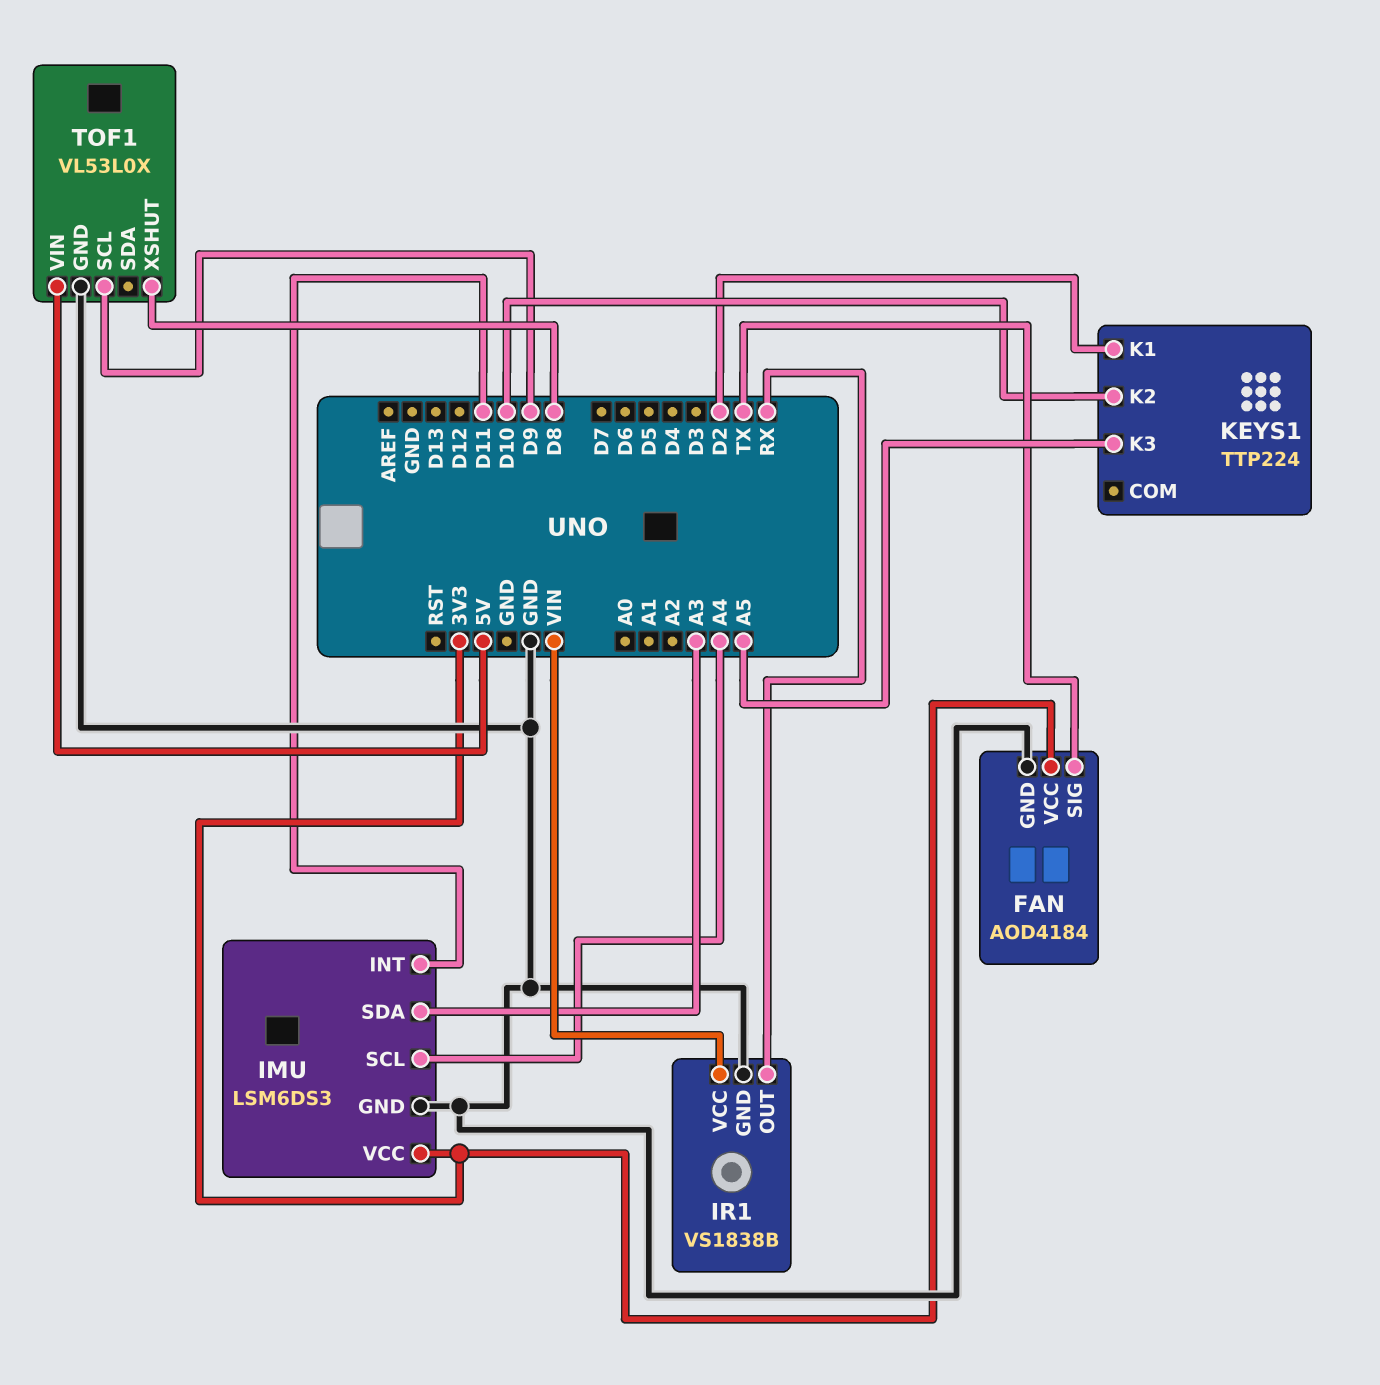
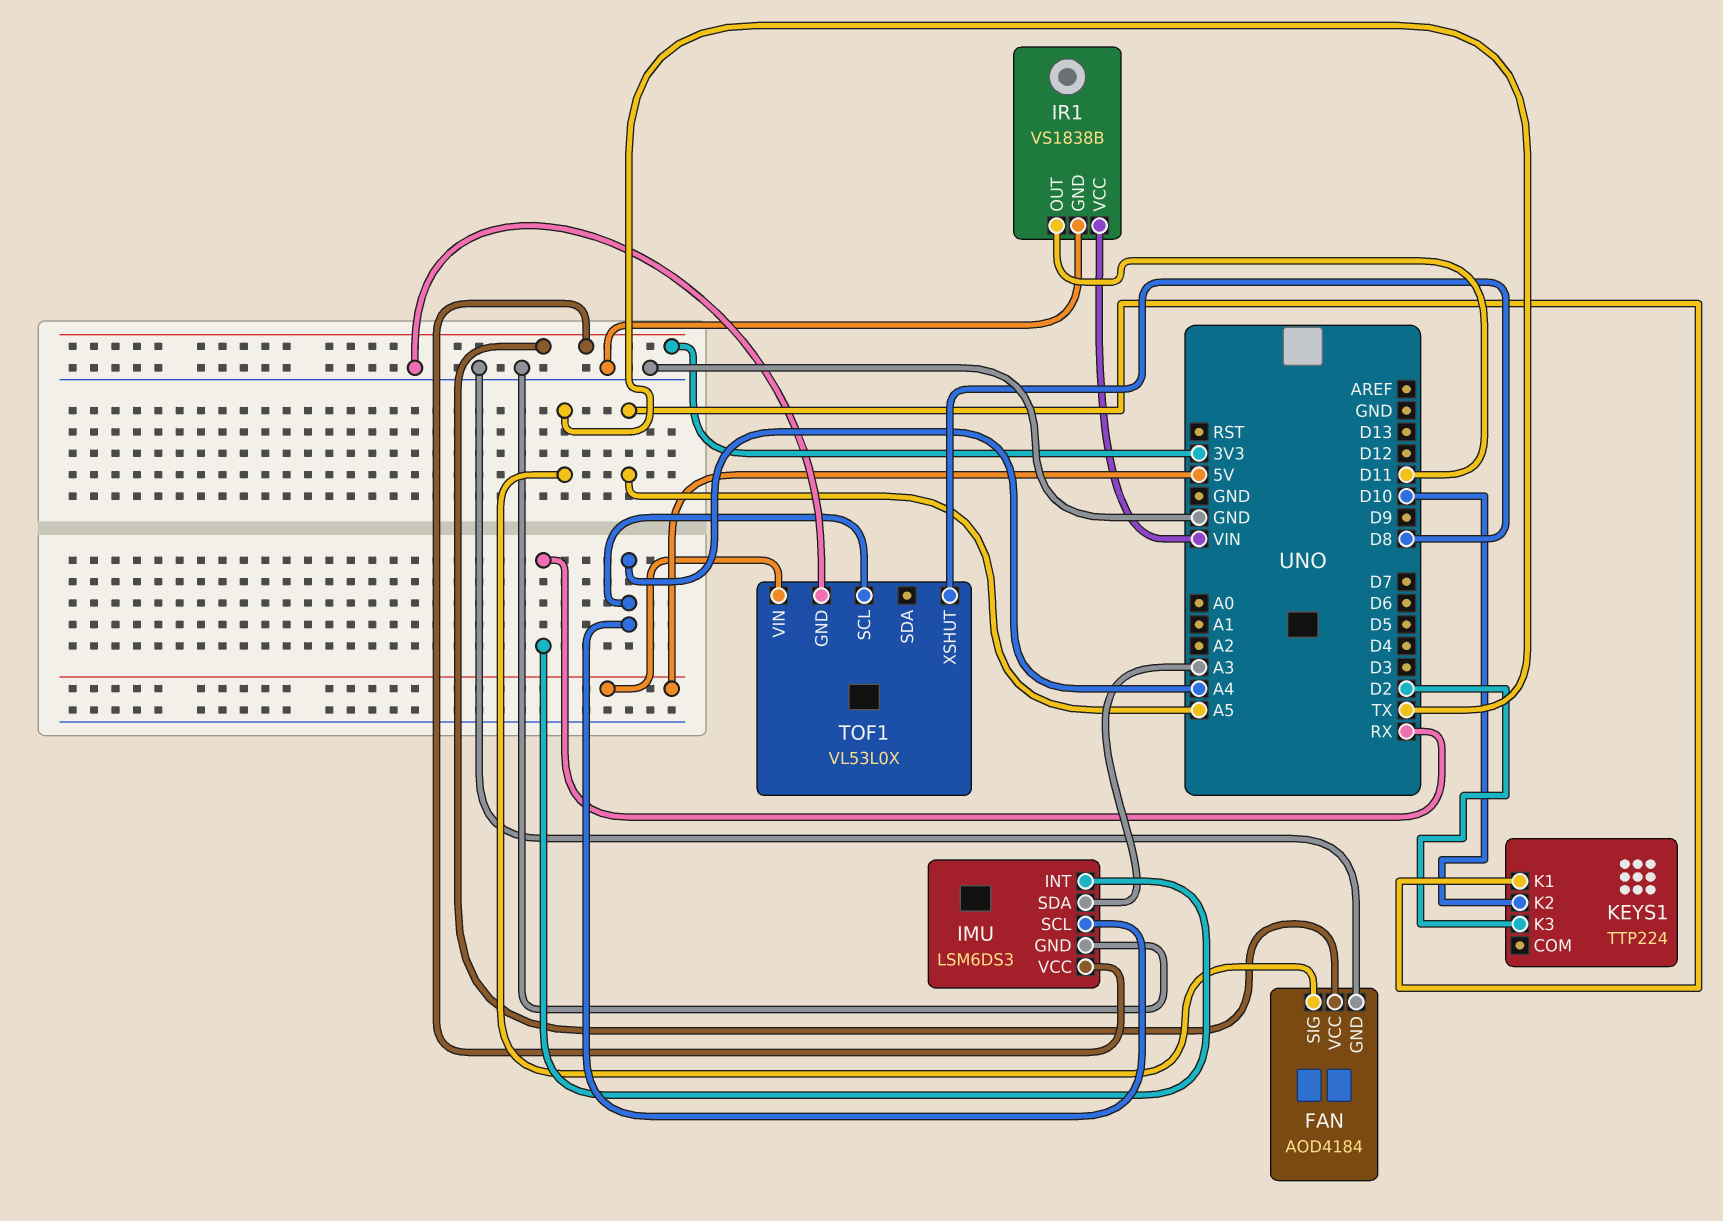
IMU pin INT: D11 -> RX
IR1 pin OUT: RX -> D11
KEYS1 pin K1: D2 -> A5
KEYS1 pin K3: A5 -> D2
TOF1 pin SCL: D9 -> A4

